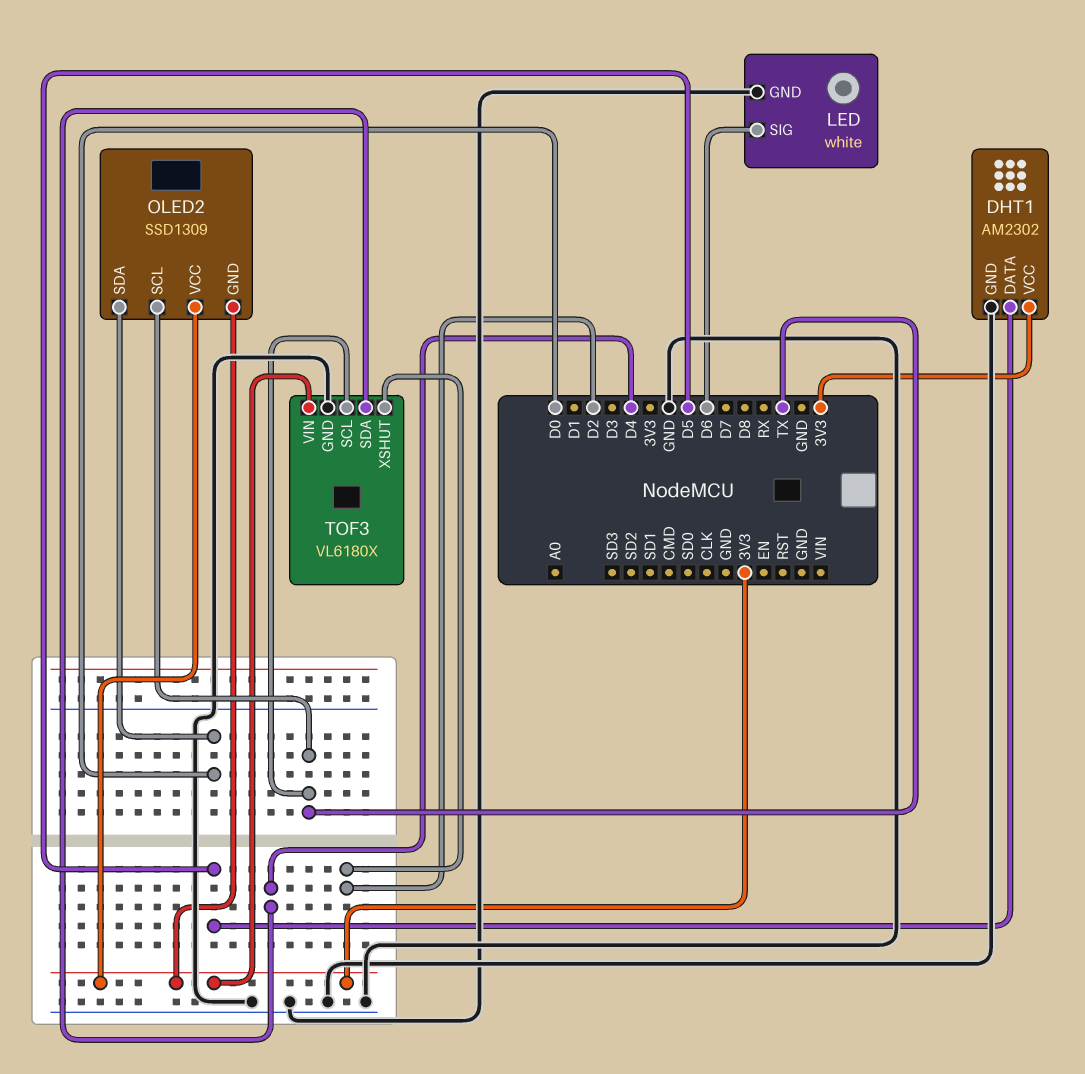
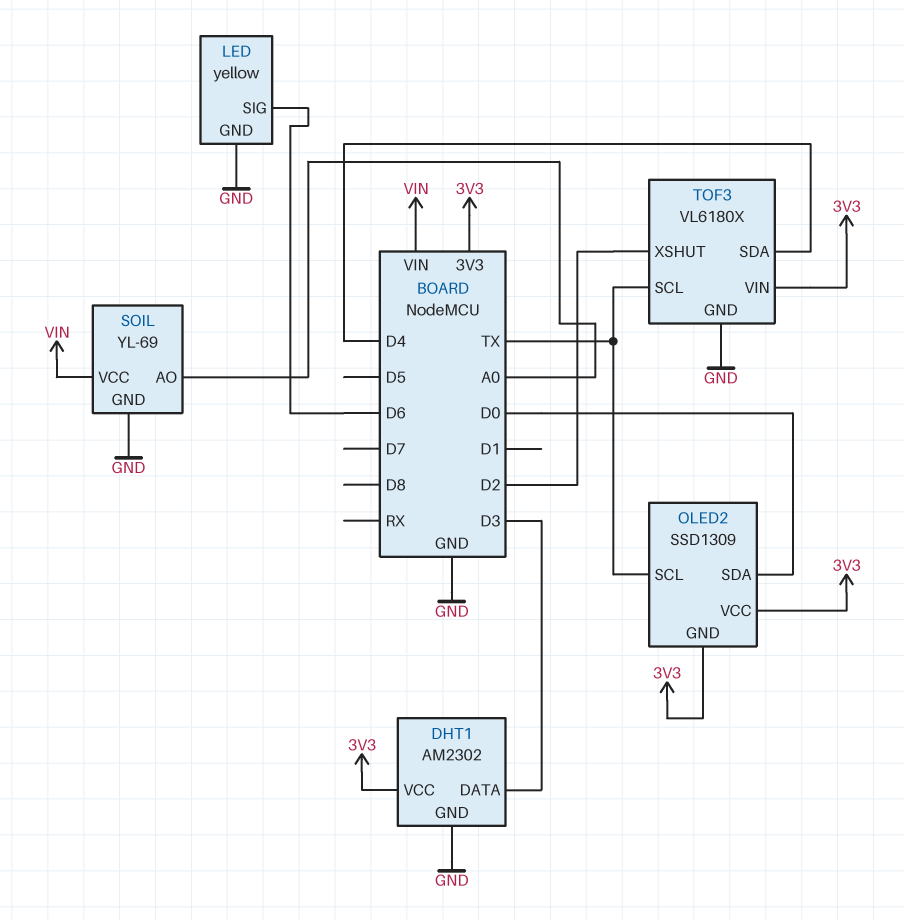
DHT1 pin DATA: D5 -> D3
LED: white -> yellow
SOIL: none -> YL-69
SOIL pin AO: none -> A0
SOIL pin GND: none -> GND
SOIL pin VCC: none -> VIN

